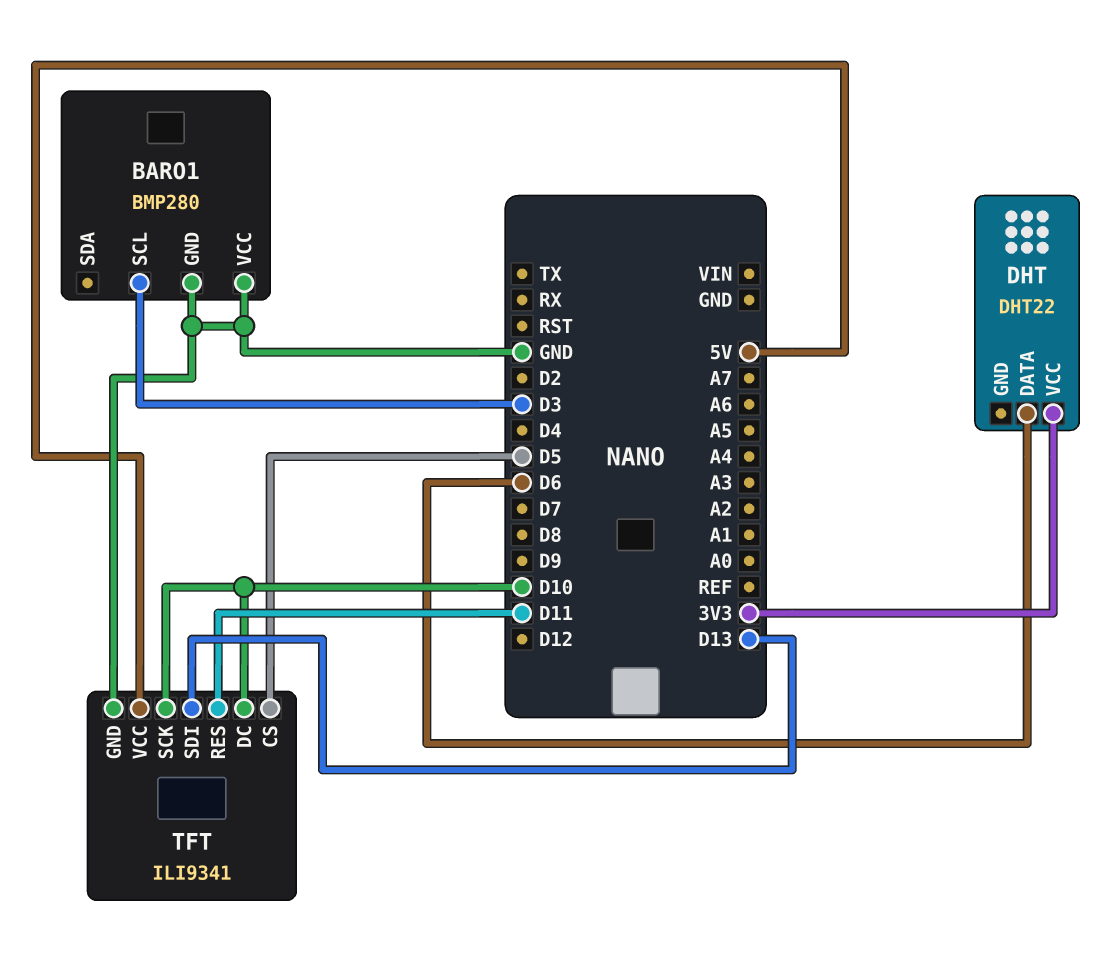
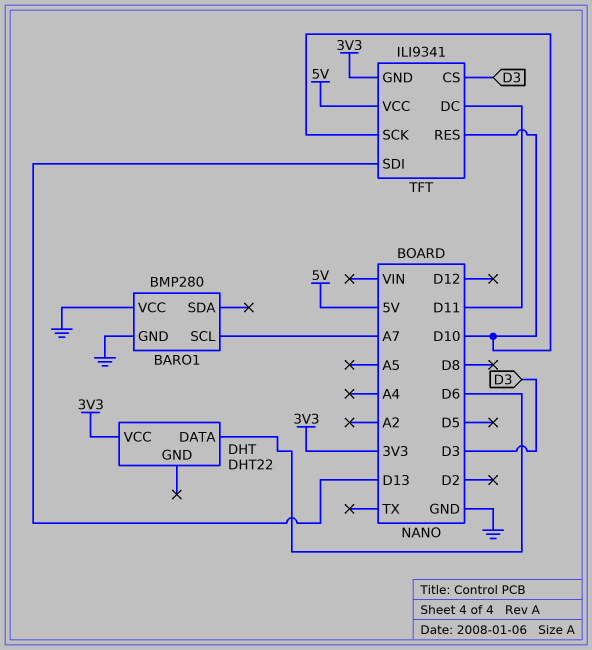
BARO1 pin SCL: D3 -> A7
TFT pin CS: D5 -> D3
TFT pin DC: D10 -> D11
TFT pin GND: GND -> 3V3
TFT pin RES: D11 -> D10

